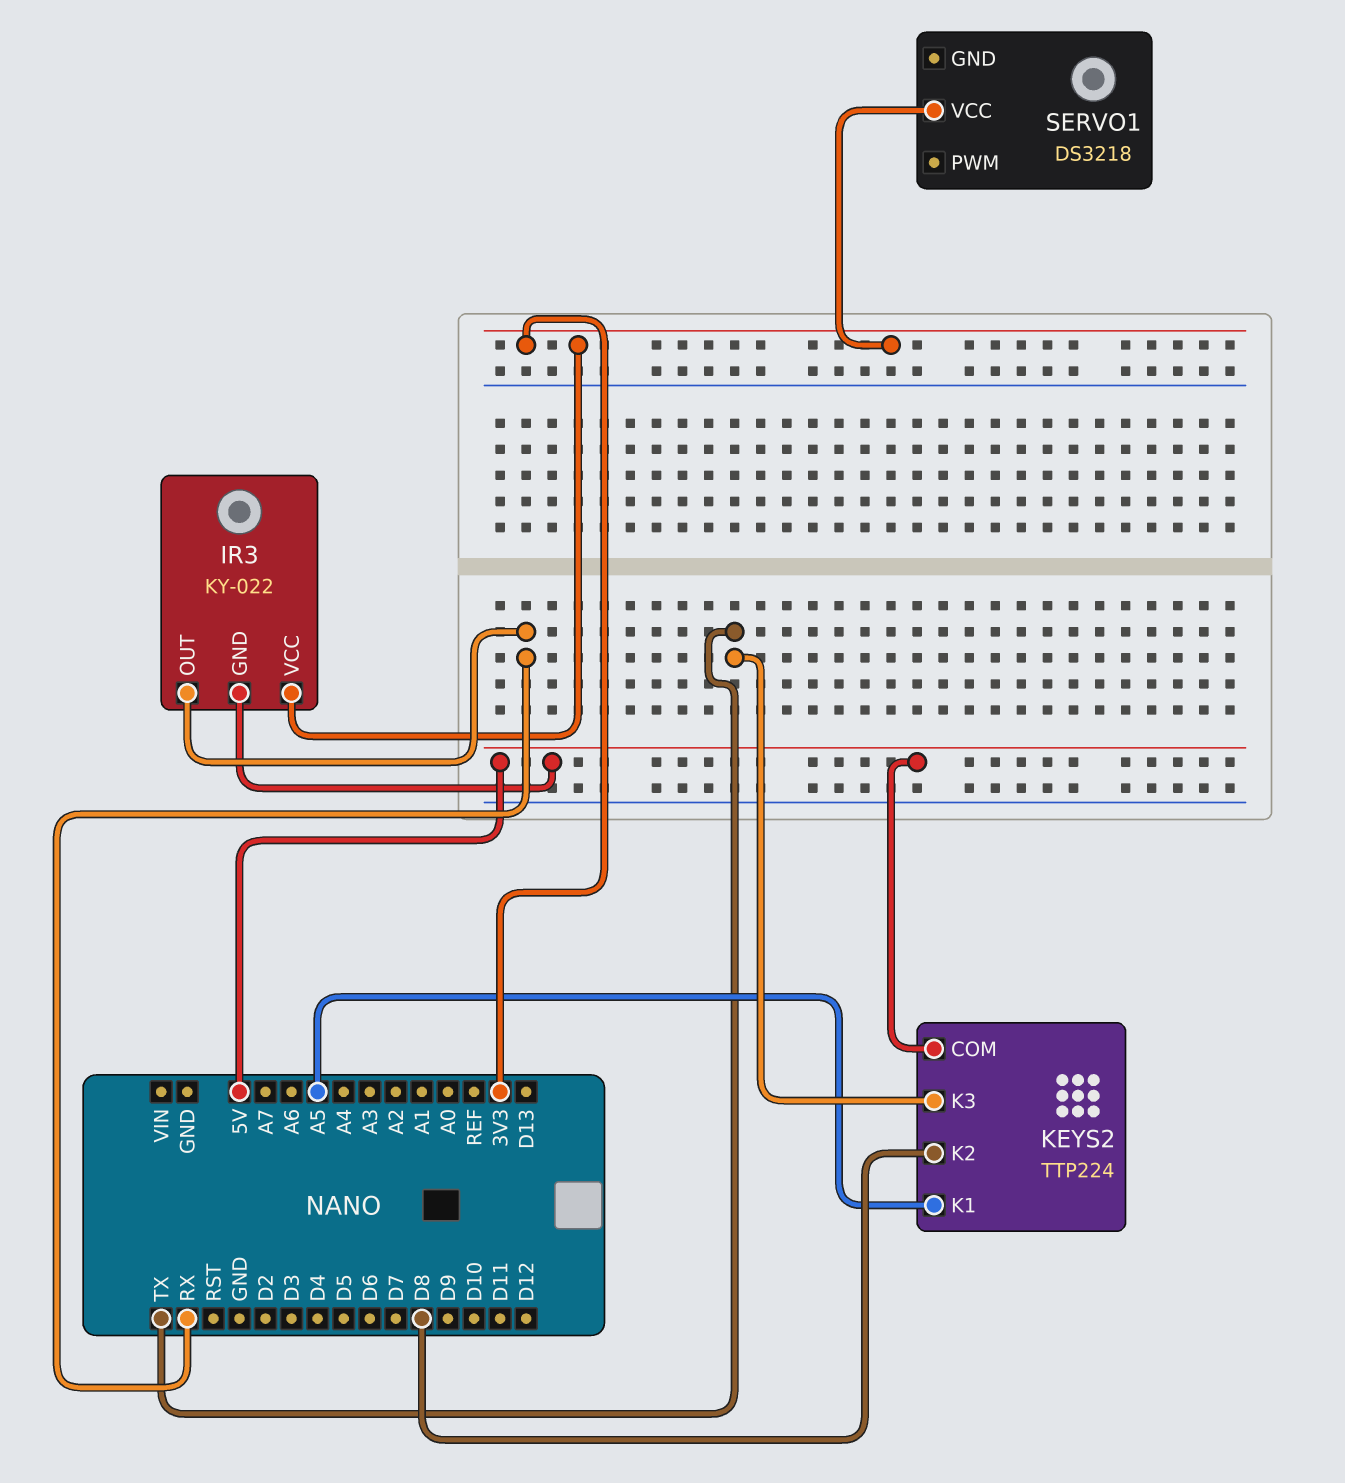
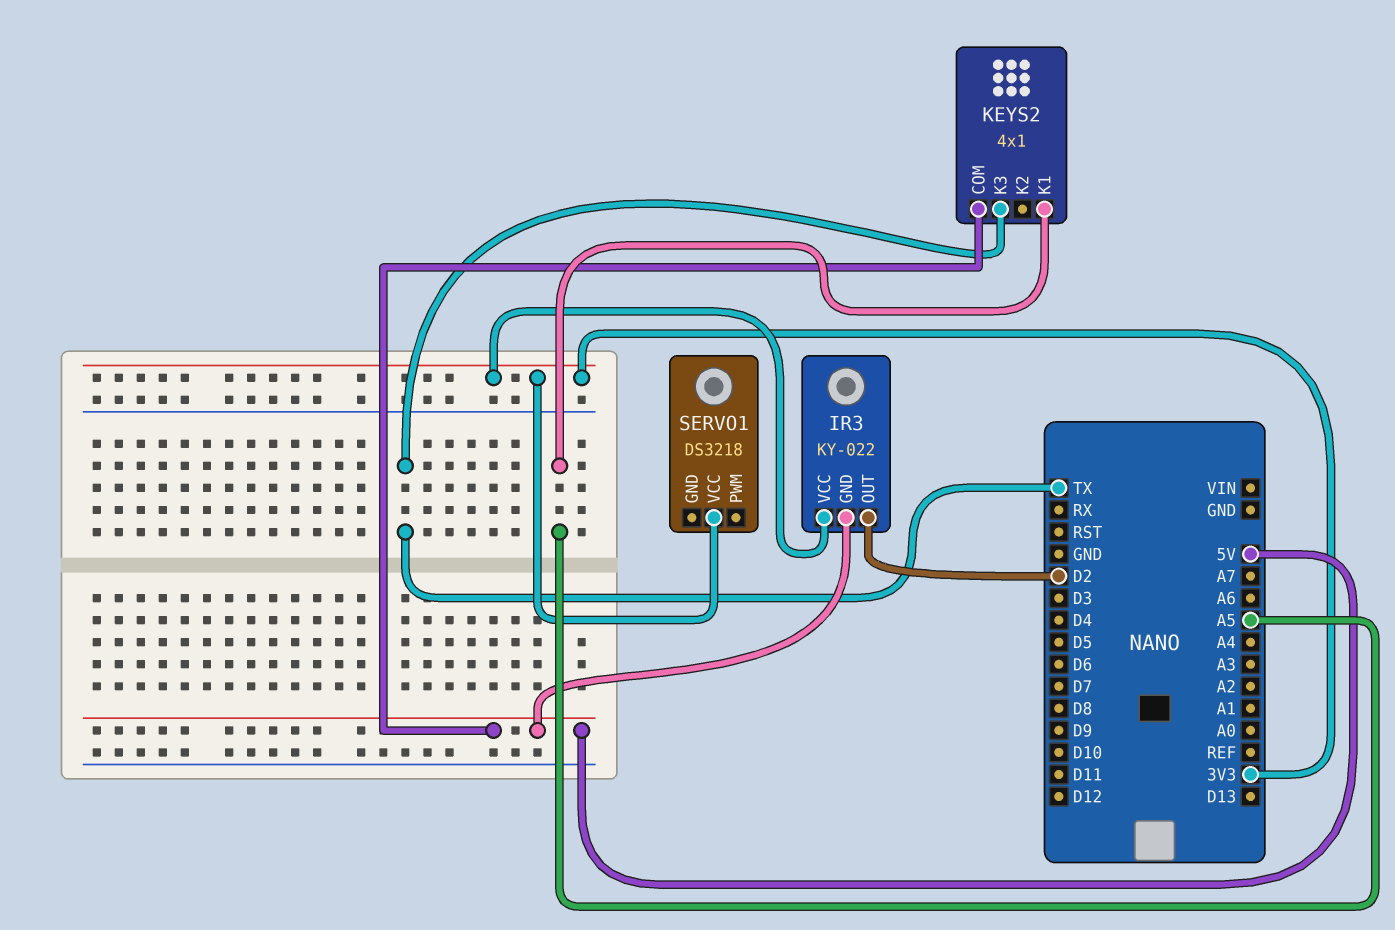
IR3 pin OUT: RX -> D2
KEYS2: TTP224 -> 4x1
KEYS2 pin K2: D8 -> none

